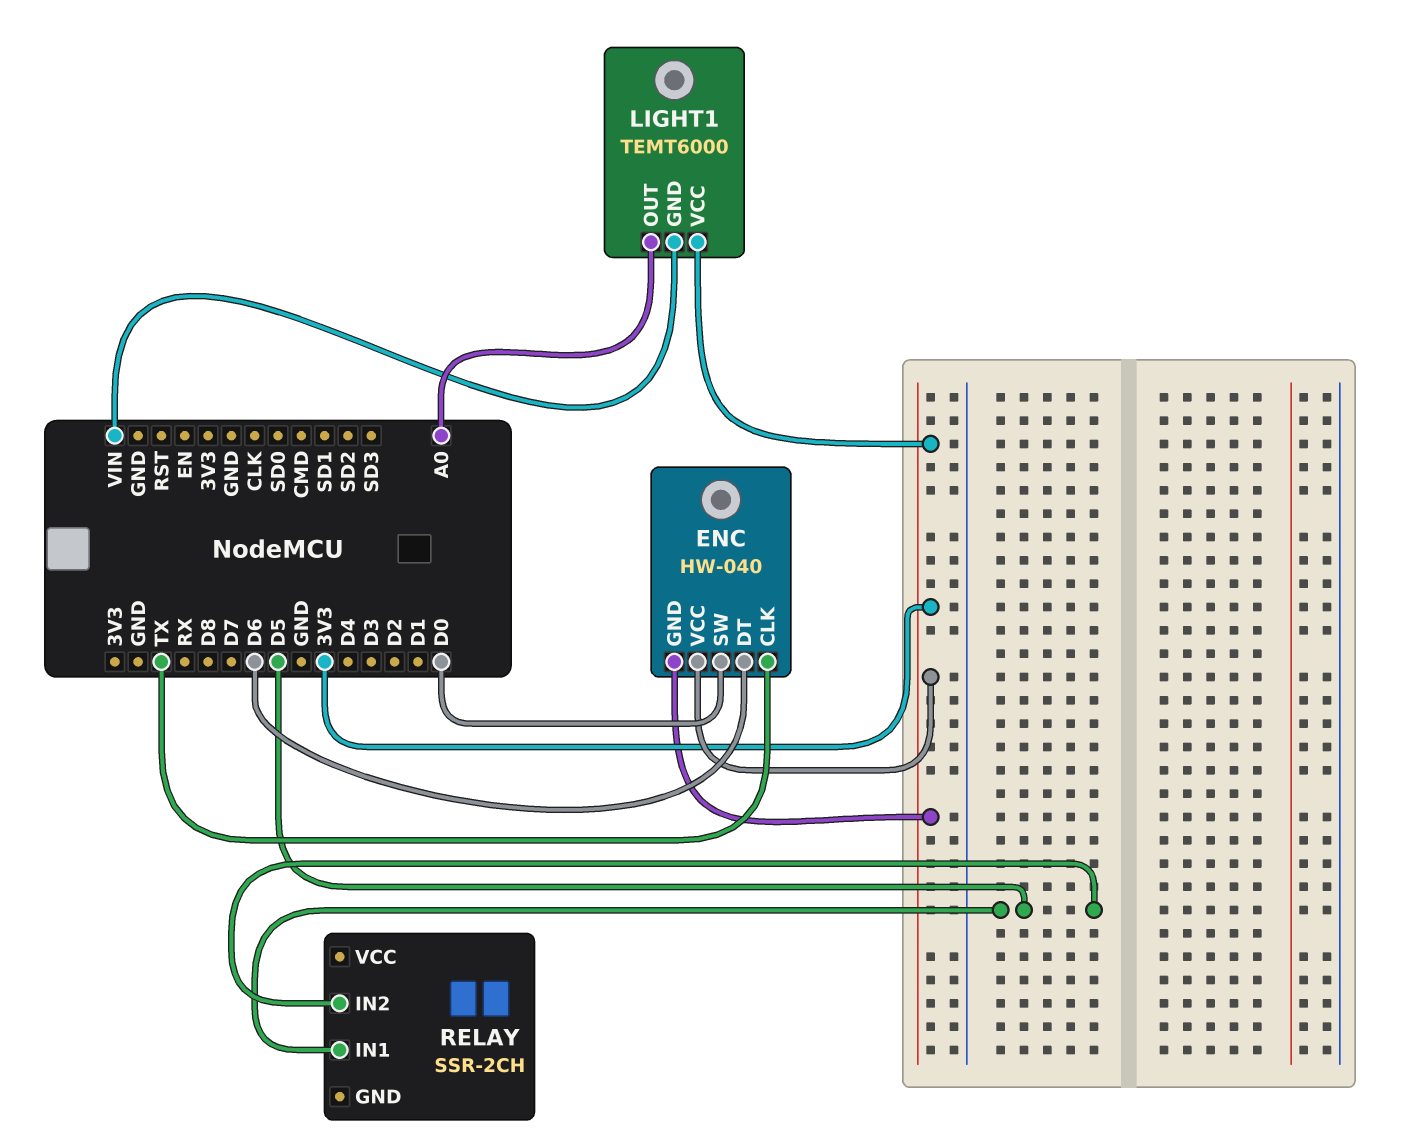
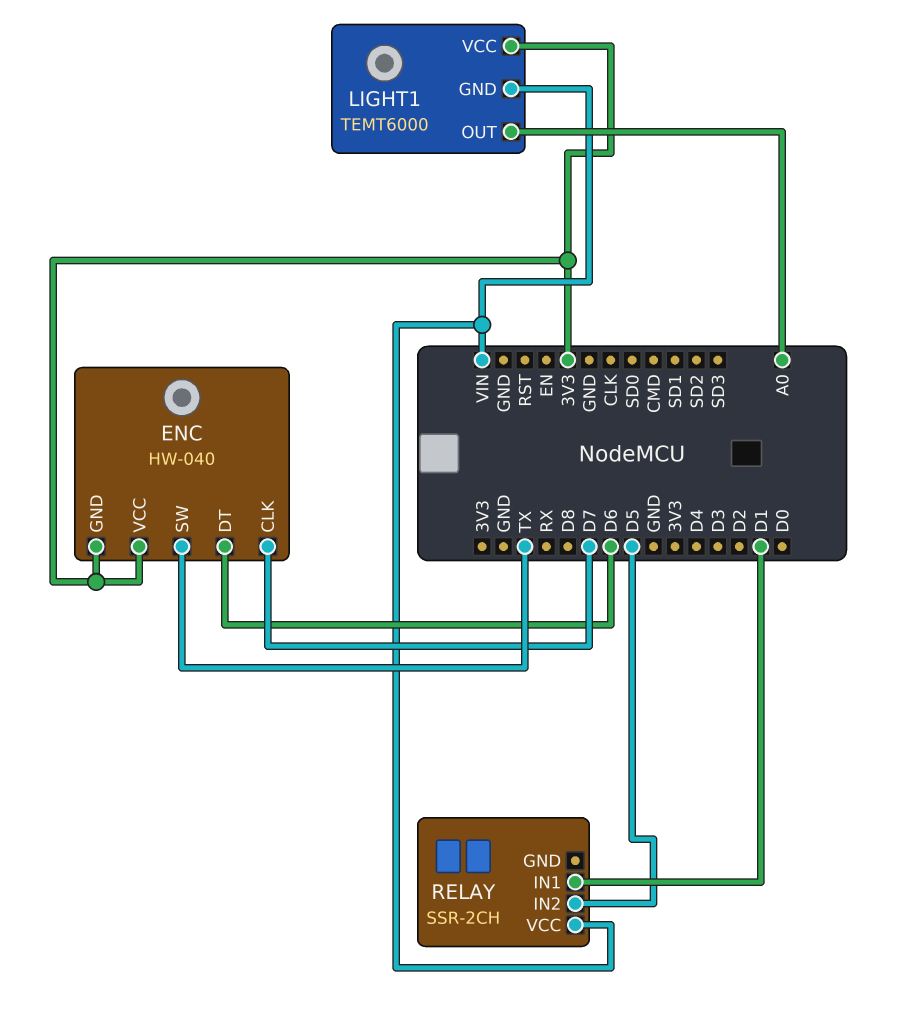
ENC pin CLK: TX -> D7
ENC pin SW: D0 -> TX
RELAY pin IN1: D5 -> D1
RELAY pin VCC: none -> VIN

